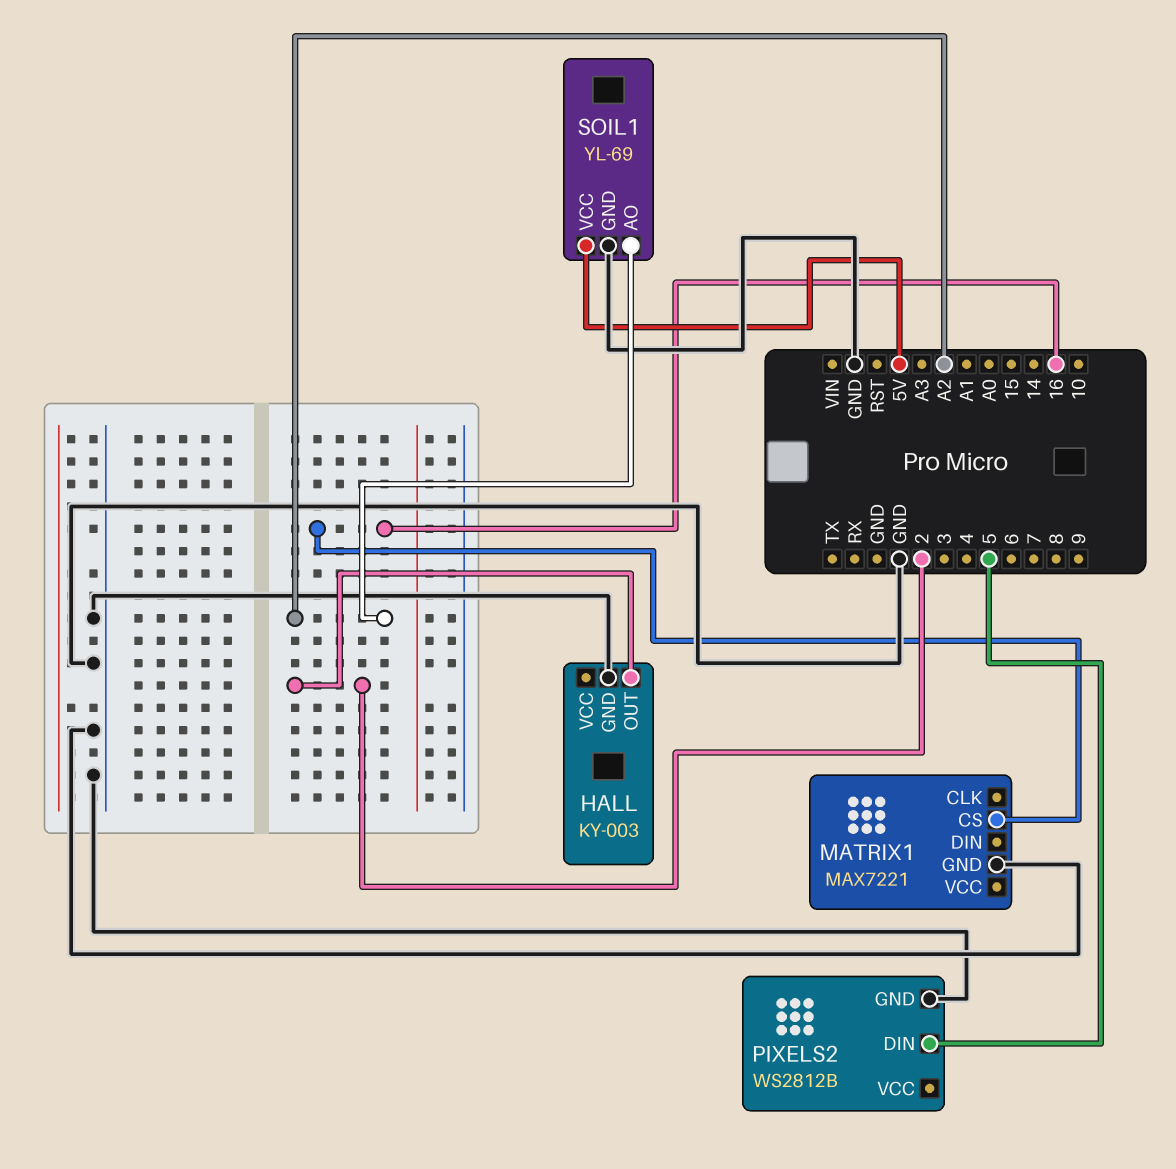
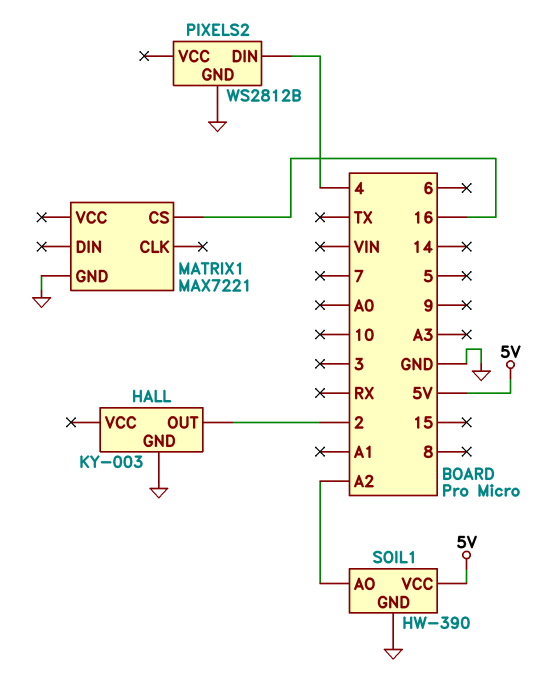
PIXELS2 pin DIN: 5 -> 4
SOIL1: YL-69 -> HW-390

